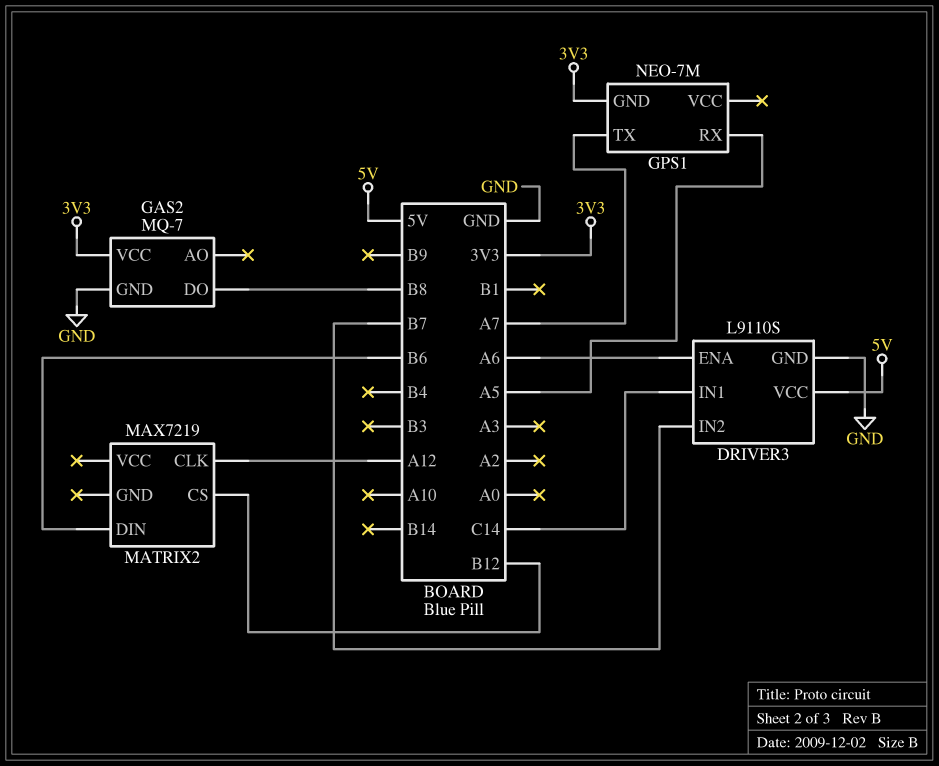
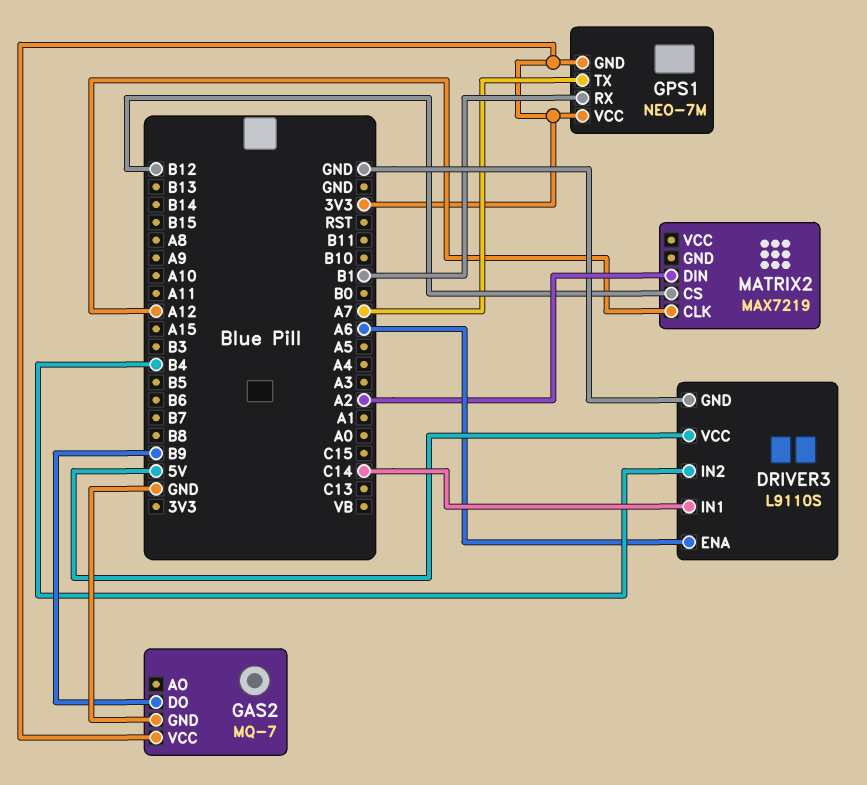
DRIVER3 pin IN2: B7 -> B4
GAS2 pin DO: B8 -> B9
GPS1 pin RX: A5 -> B1
GPS1 pin VCC: none -> 3V3
MATRIX2 pin DIN: B6 -> A2

